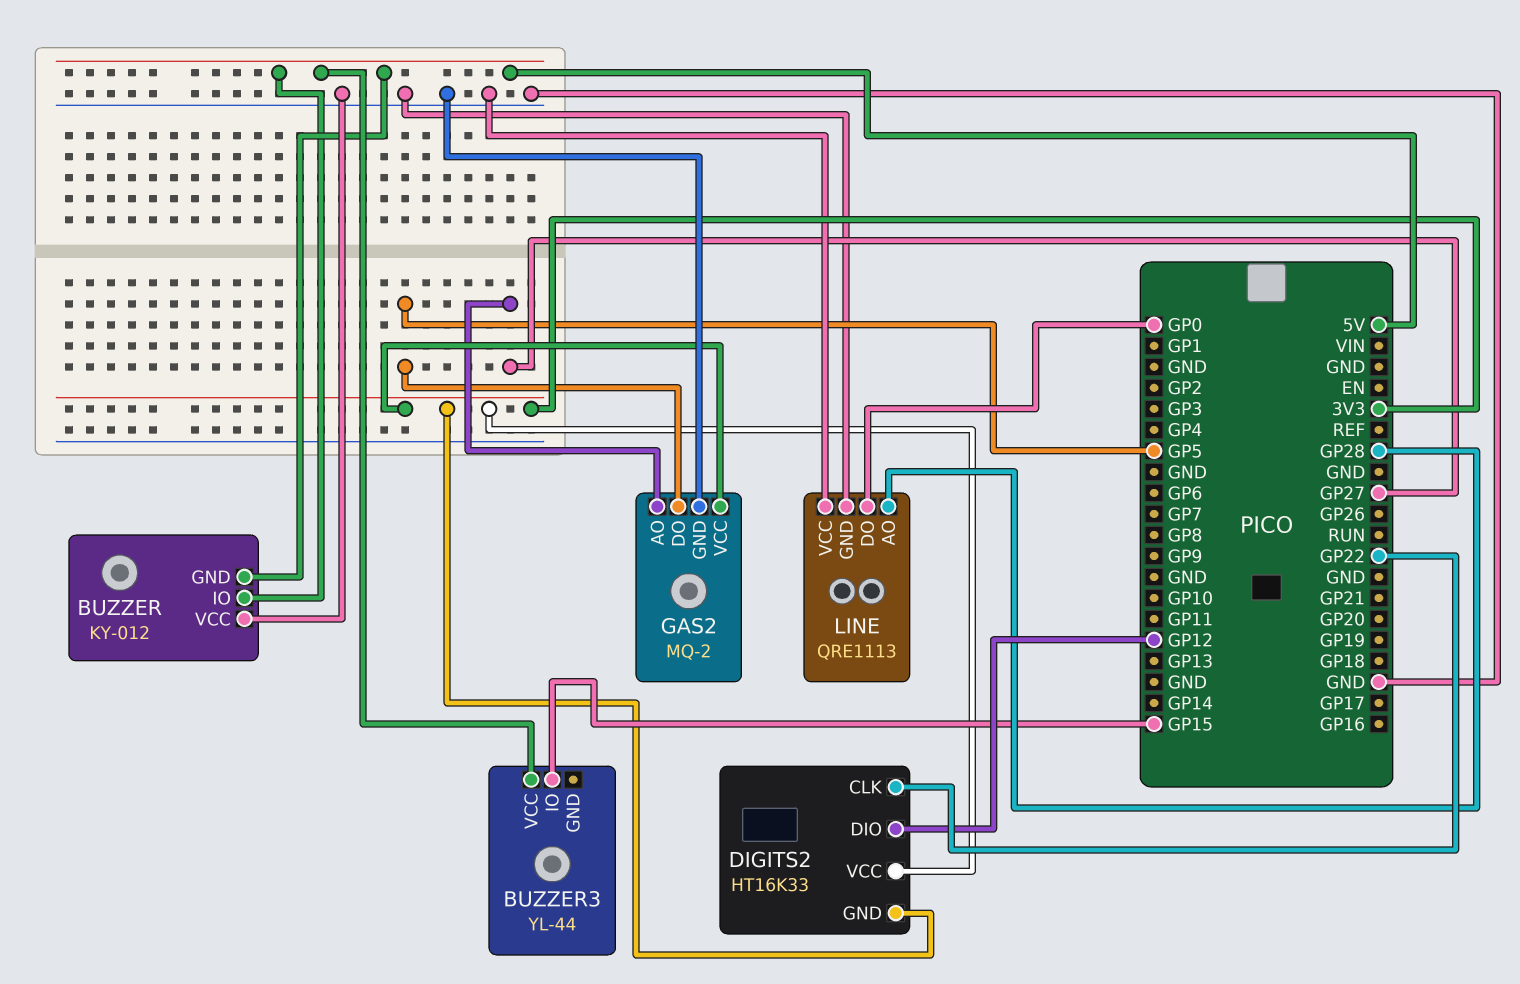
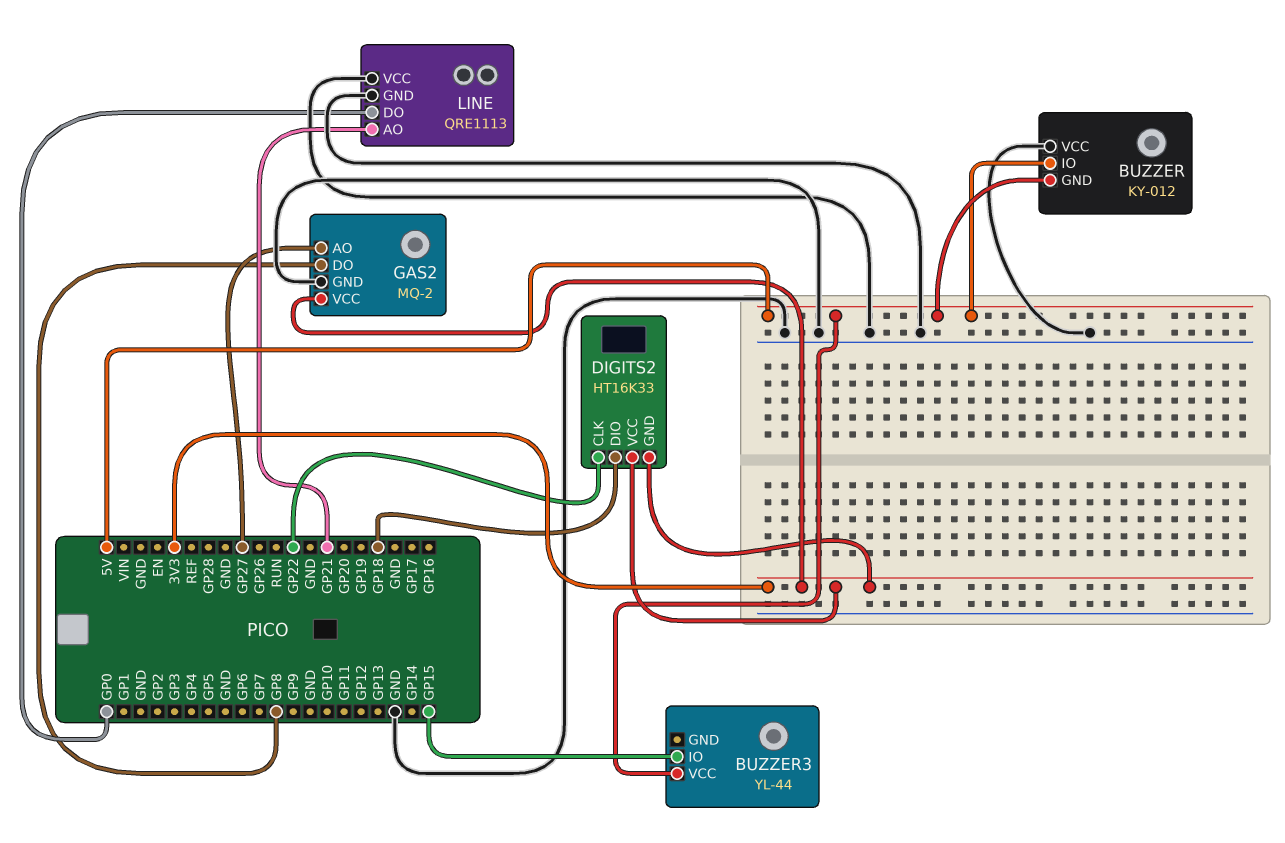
DIGITS2 pin DIO: GP12 -> GP18
GAS2 pin DO: GP5 -> GP8
LINE pin AO: GP28 -> GP21

